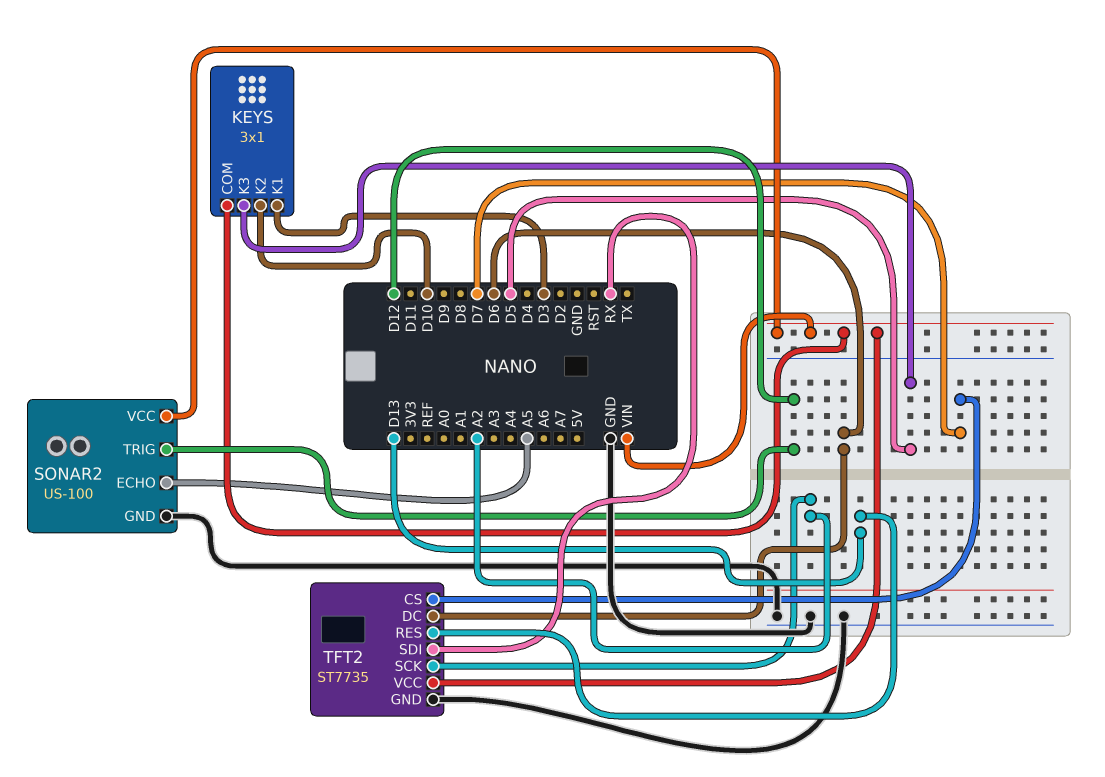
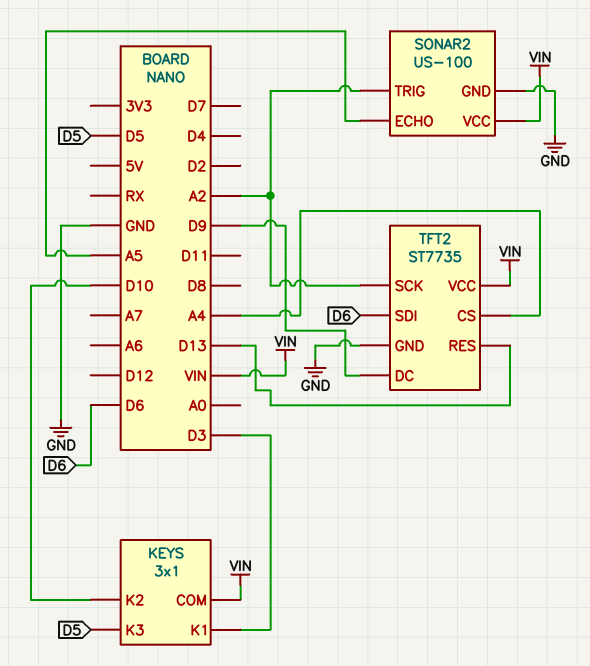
SONAR2 pin TRIG: D12 -> A2
TFT2 pin CS: D7 -> A4
TFT2 pin DC: D6 -> D9
TFT2 pin SDI: RX -> D6

